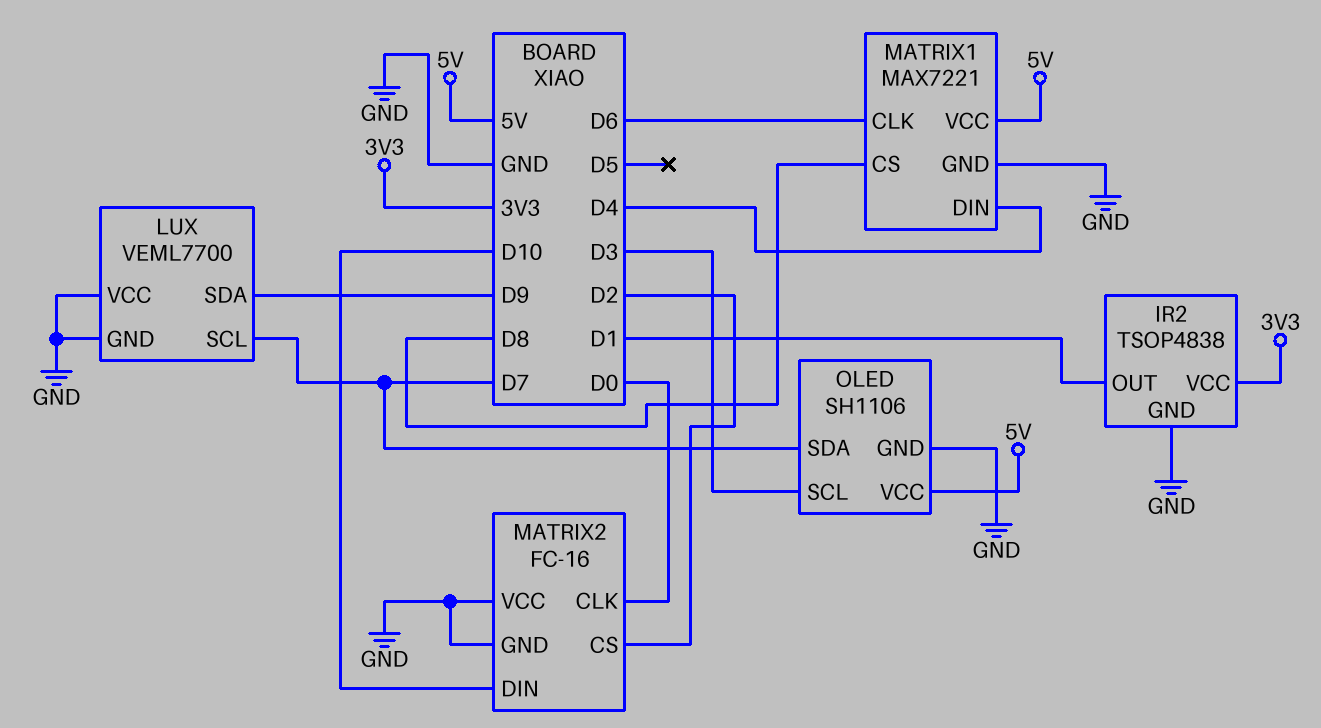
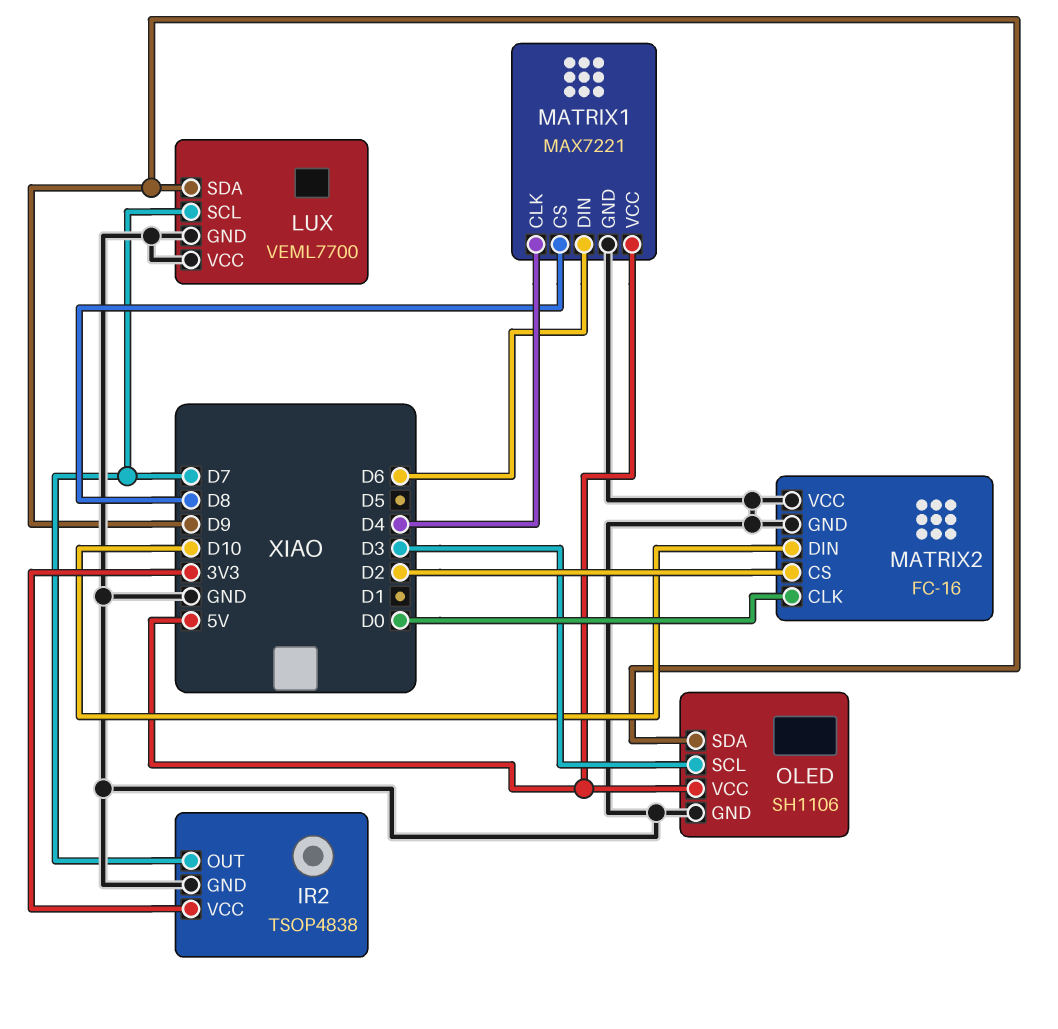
IR2 pin OUT: D1 -> D7
MATRIX1 pin CLK: D6 -> D4
MATRIX1 pin DIN: D4 -> D6
OLED pin SDA: D7 -> D9

